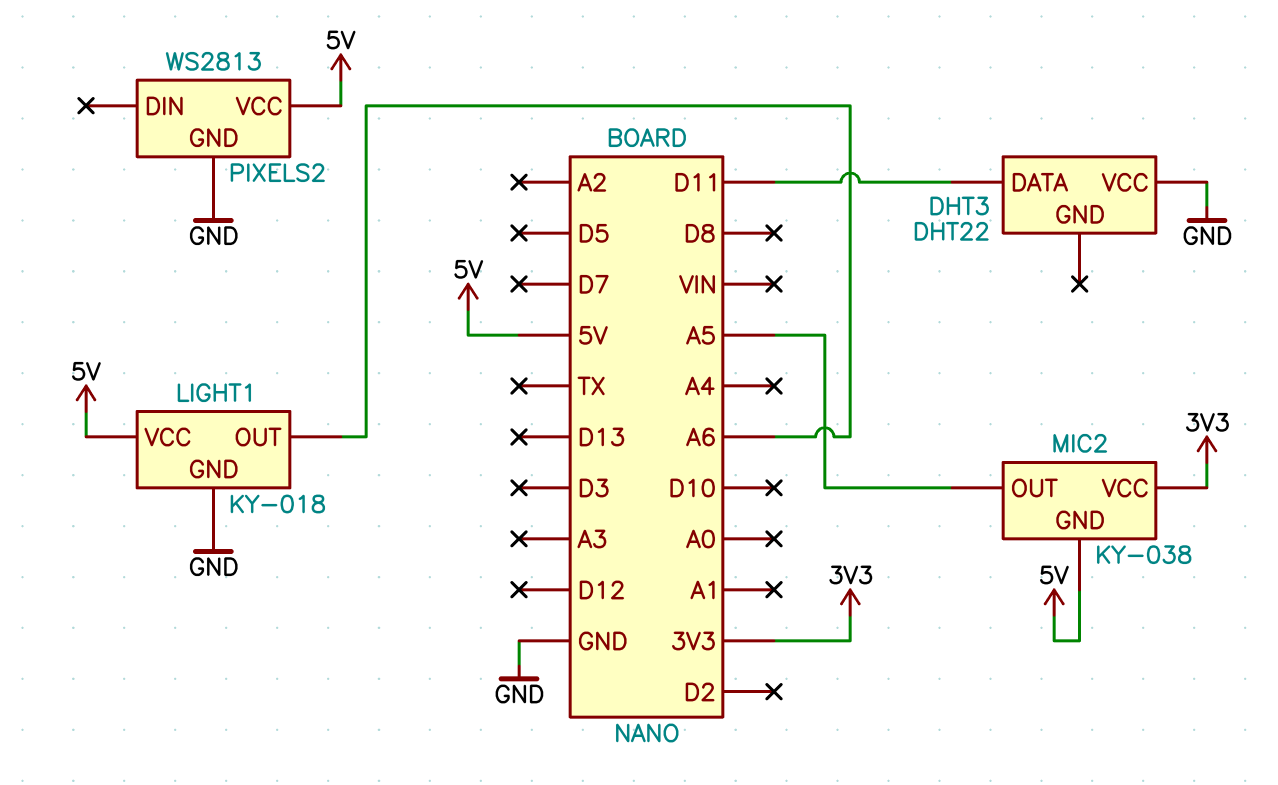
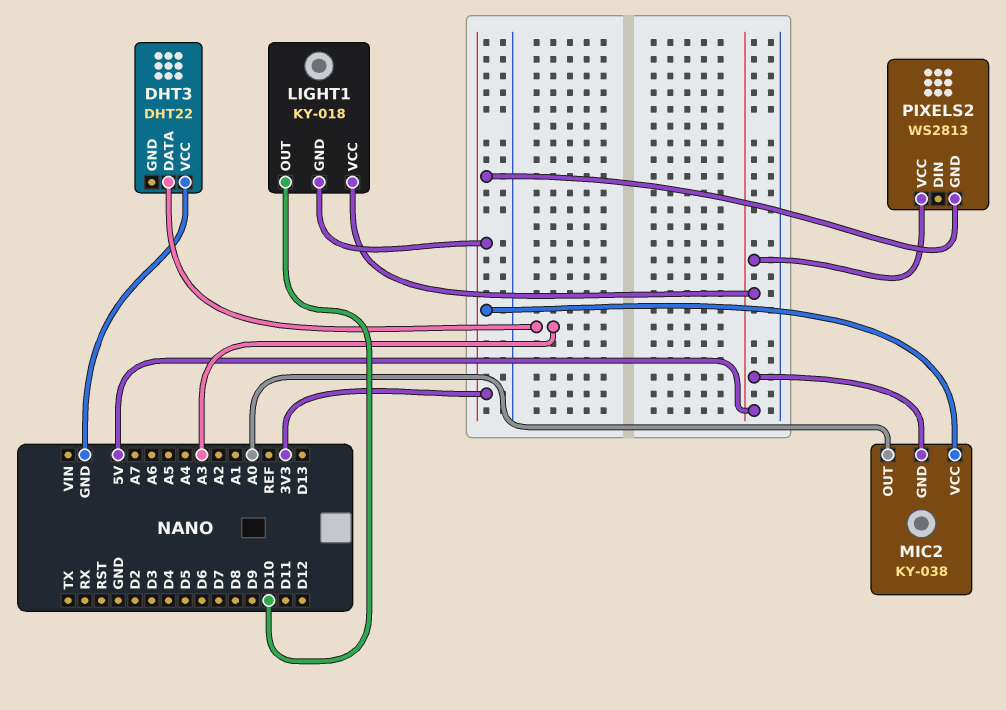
DHT3 pin DATA: D11 -> A3
LIGHT1 pin GND: GND -> 3V3
LIGHT1 pin OUT: A6 -> D10
MIC2 pin OUT: A5 -> A0
PIXELS2 pin GND: GND -> 3V3

